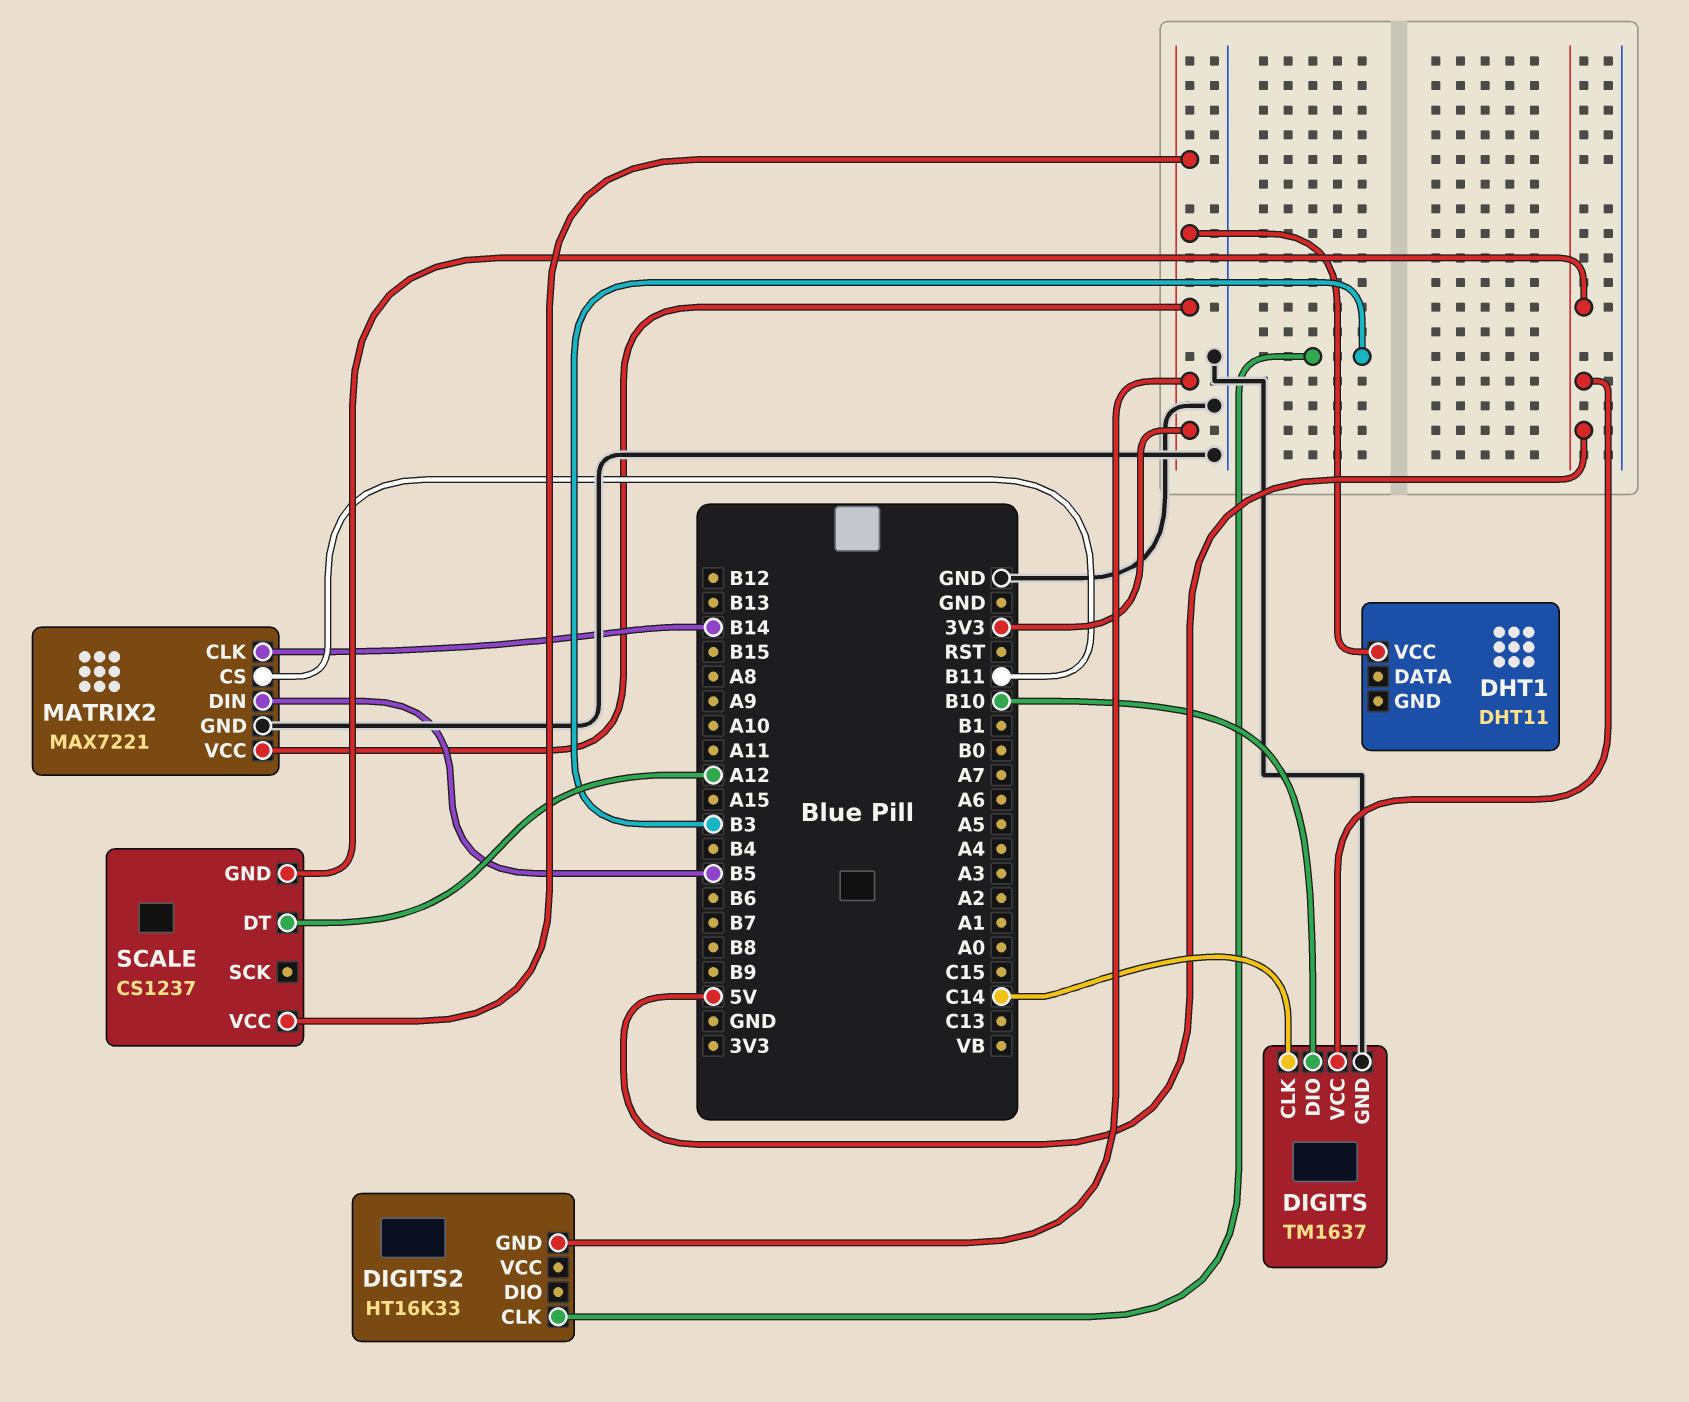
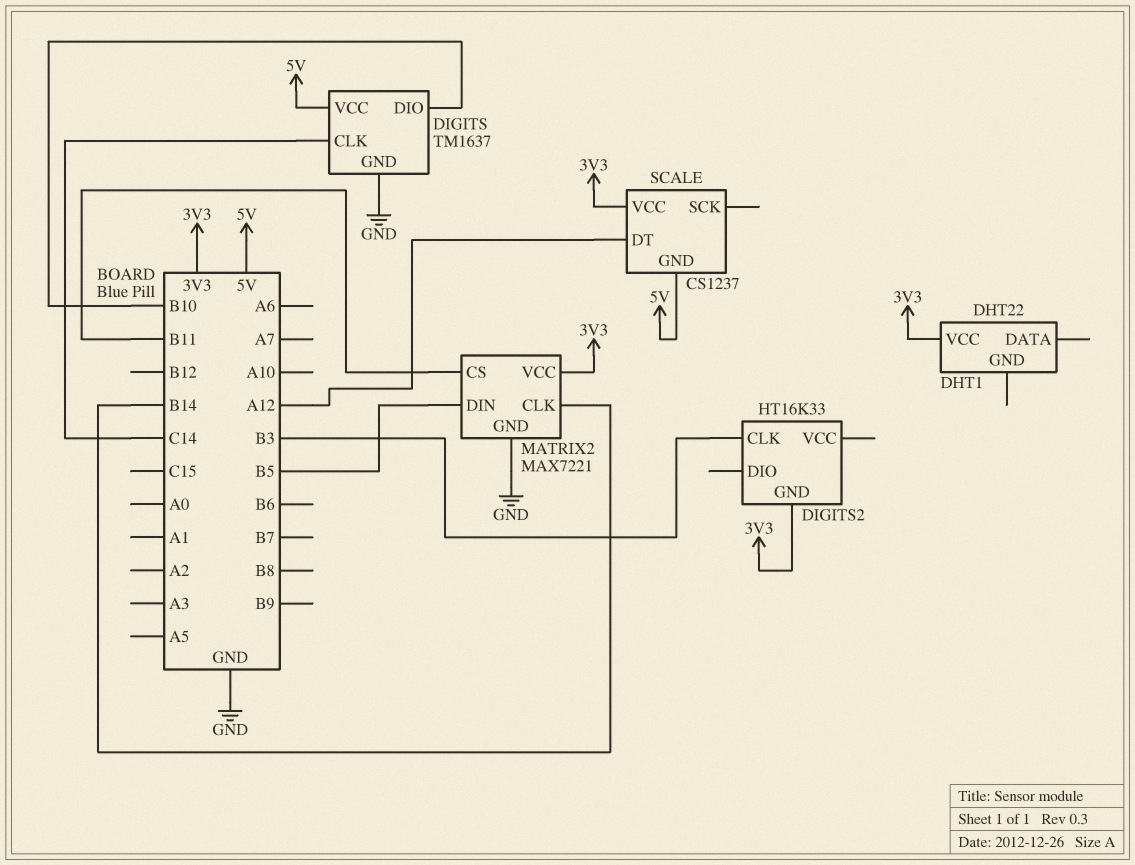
DHT1: DHT11 -> DHT22

